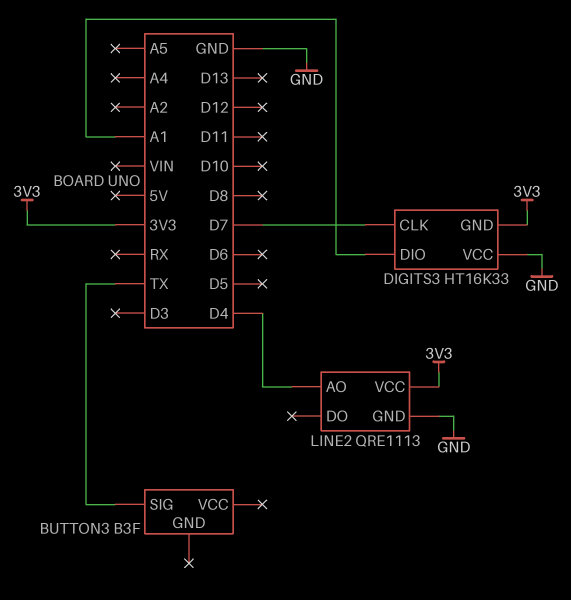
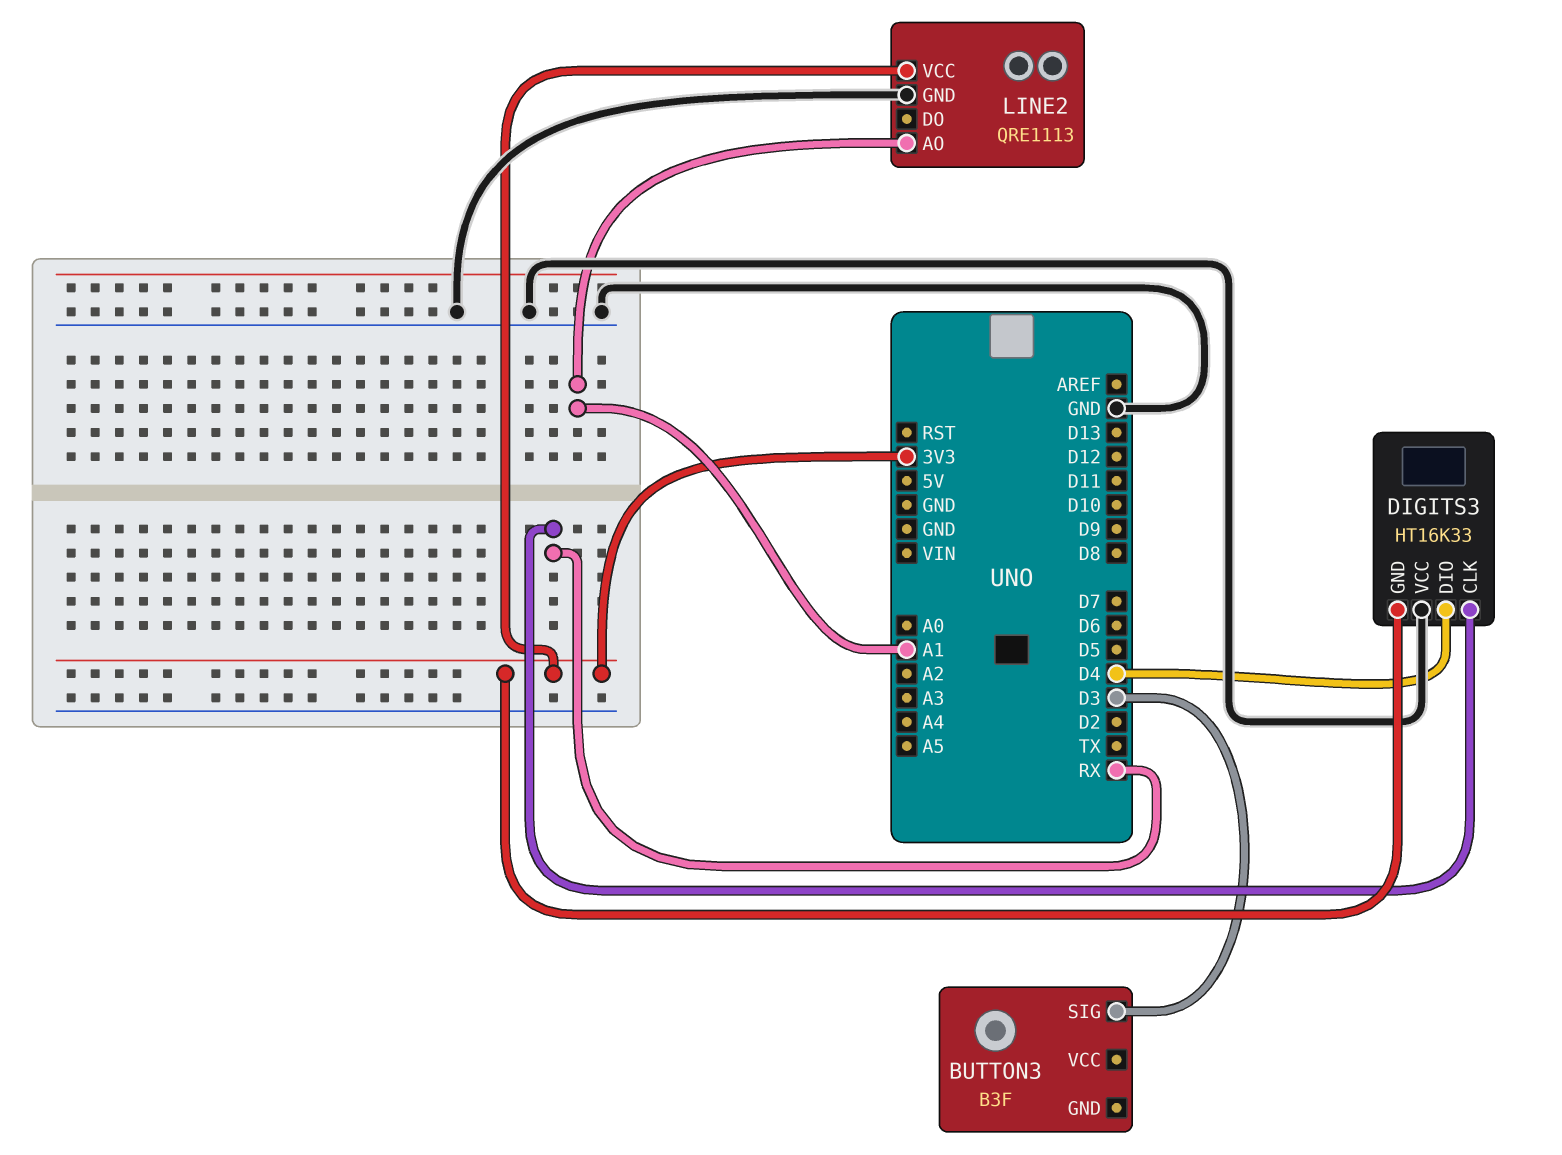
BUTTON3 pin SIG: TX -> D3
DIGITS3 pin CLK: D7 -> RX
DIGITS3 pin DIO: A1 -> D4
LINE2 pin AO: D4 -> A1

